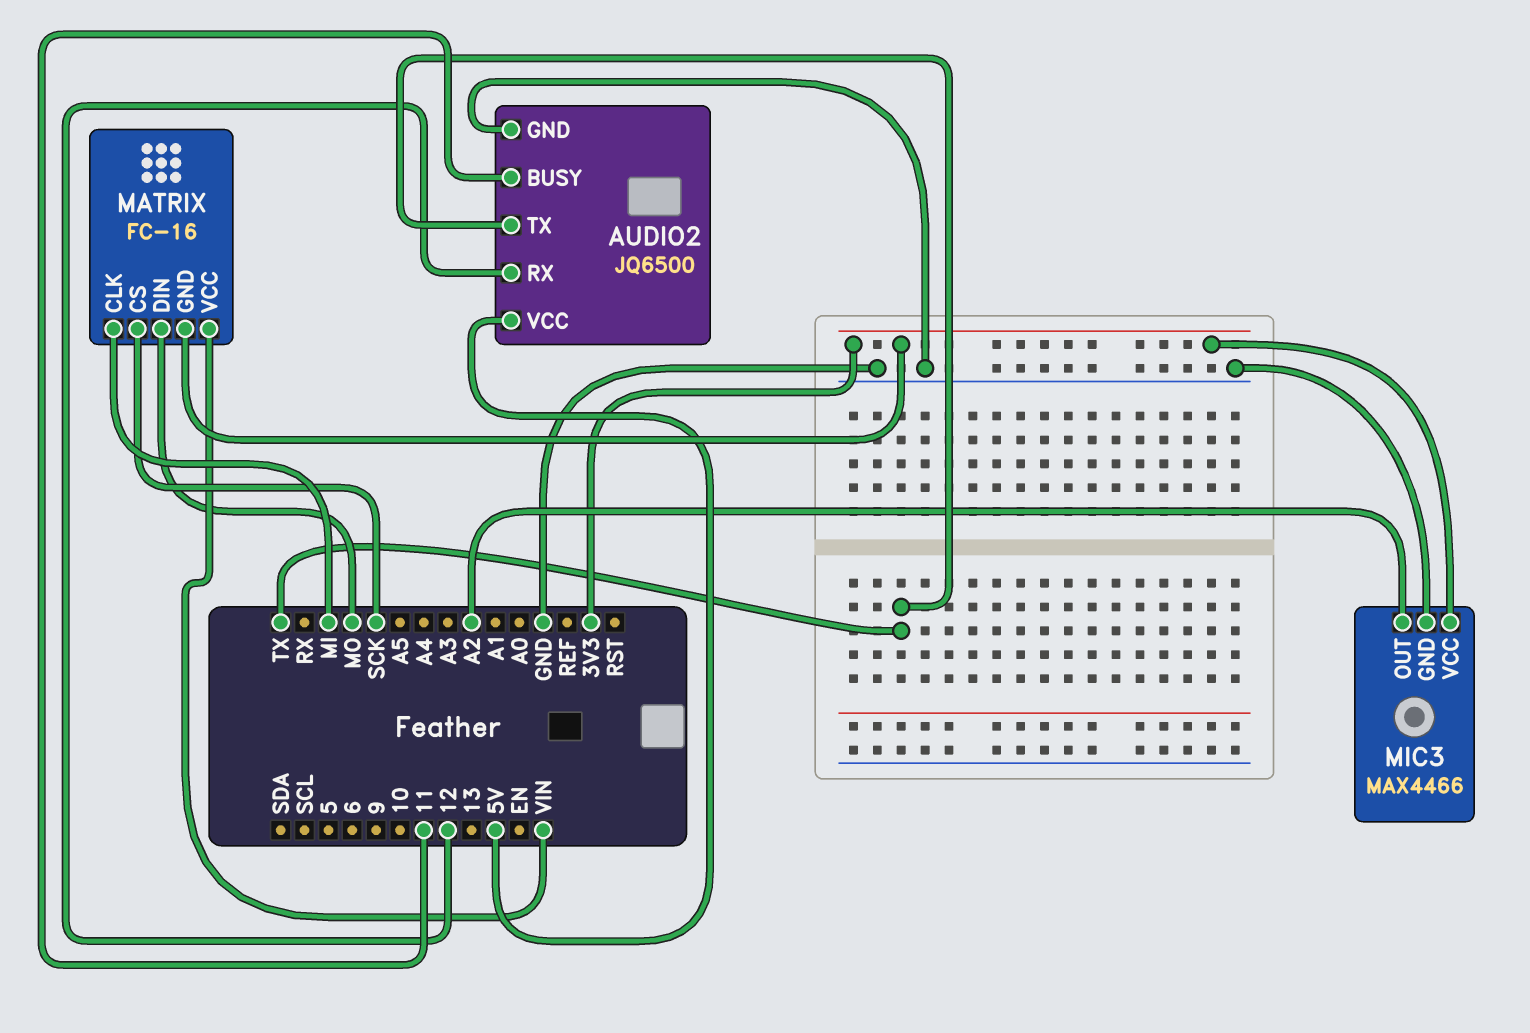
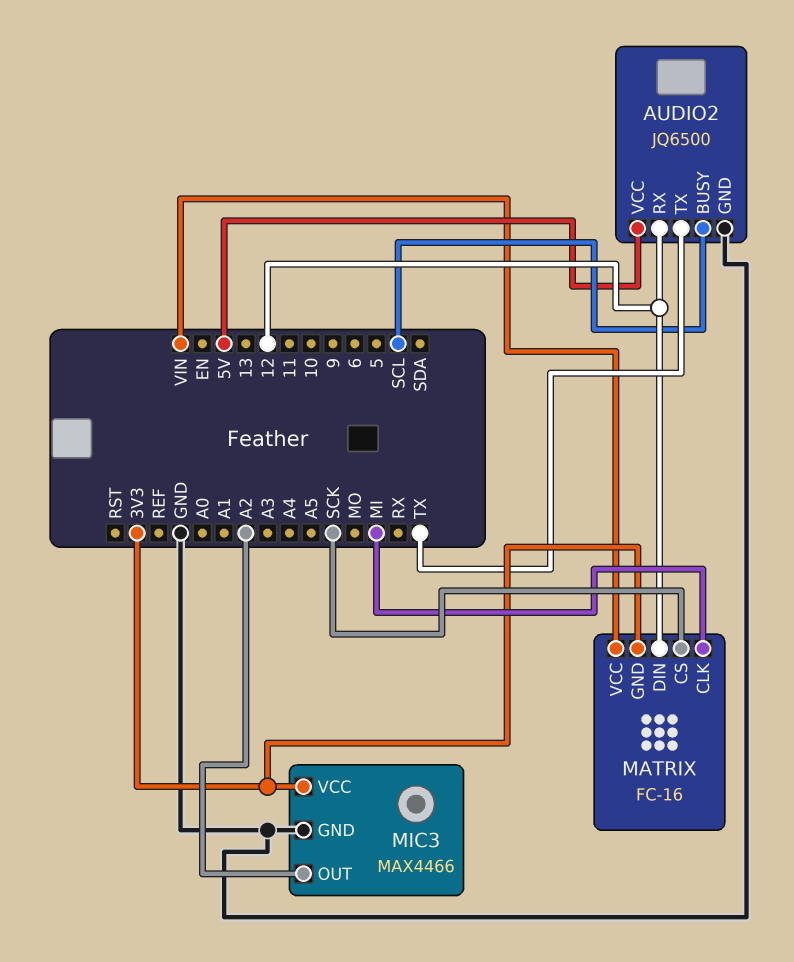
AUDIO2 pin BUSY: 11 -> SCL
MATRIX pin DIN: MO -> 12

